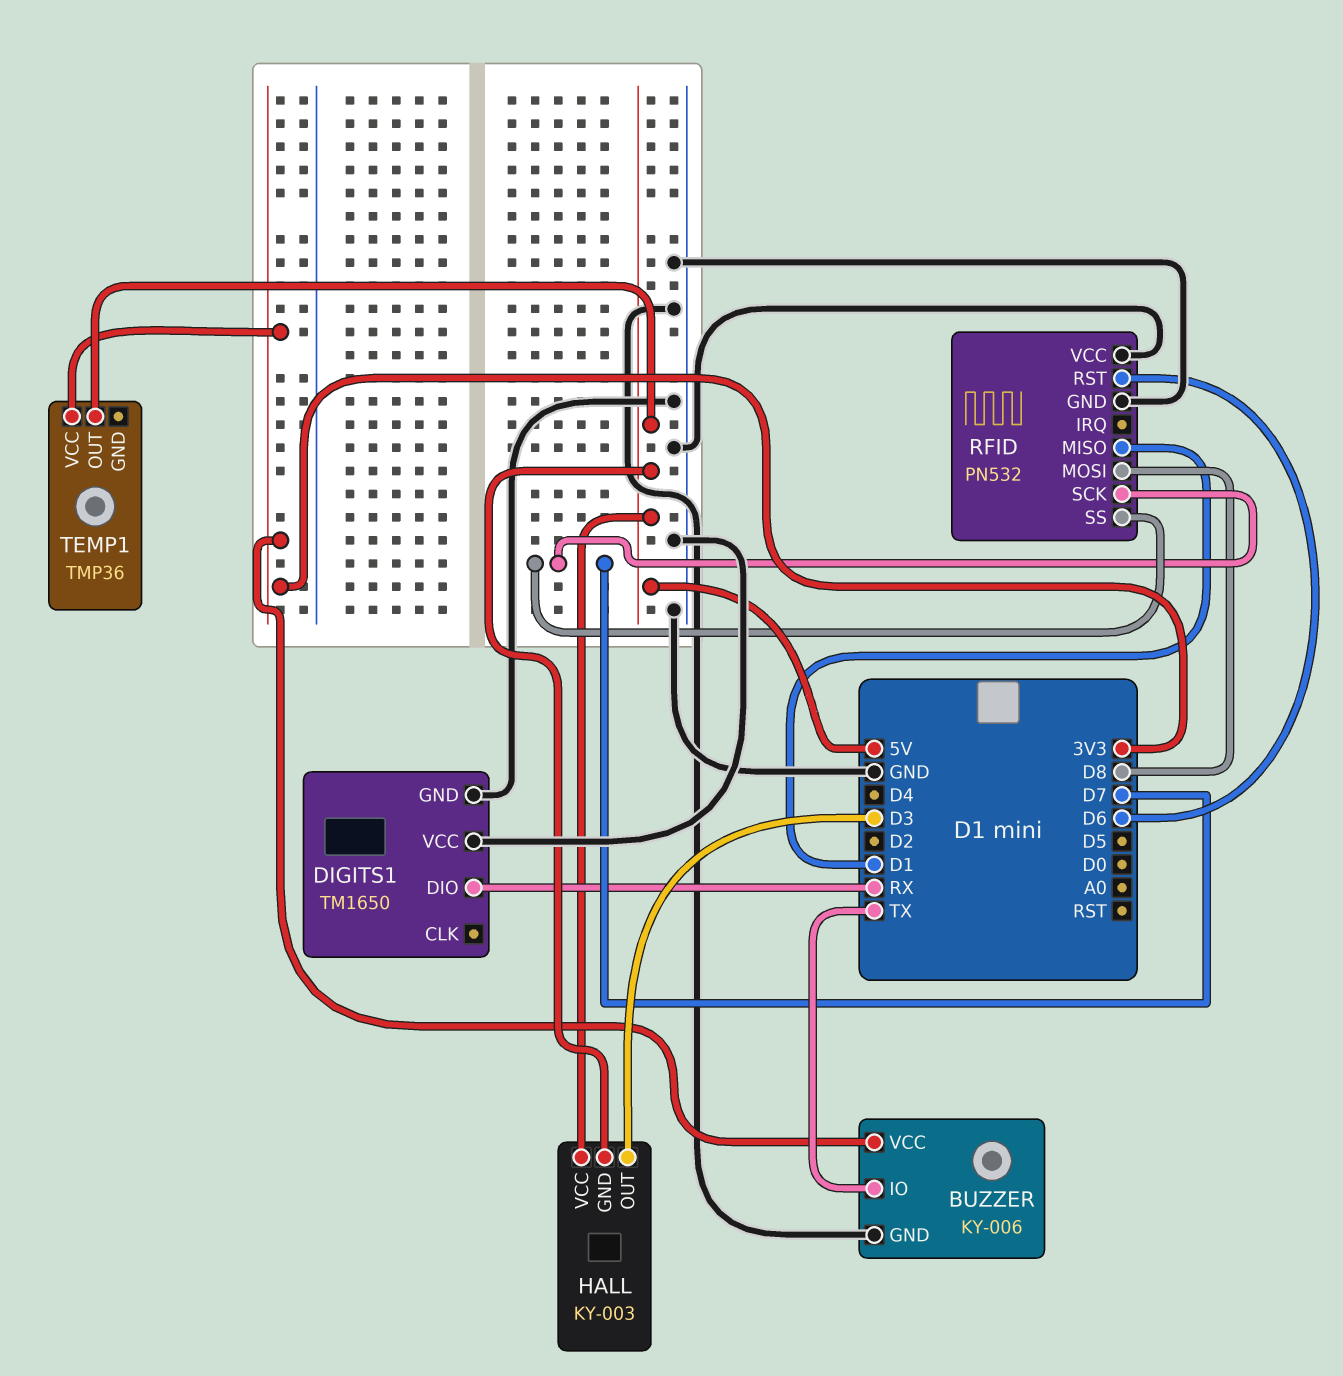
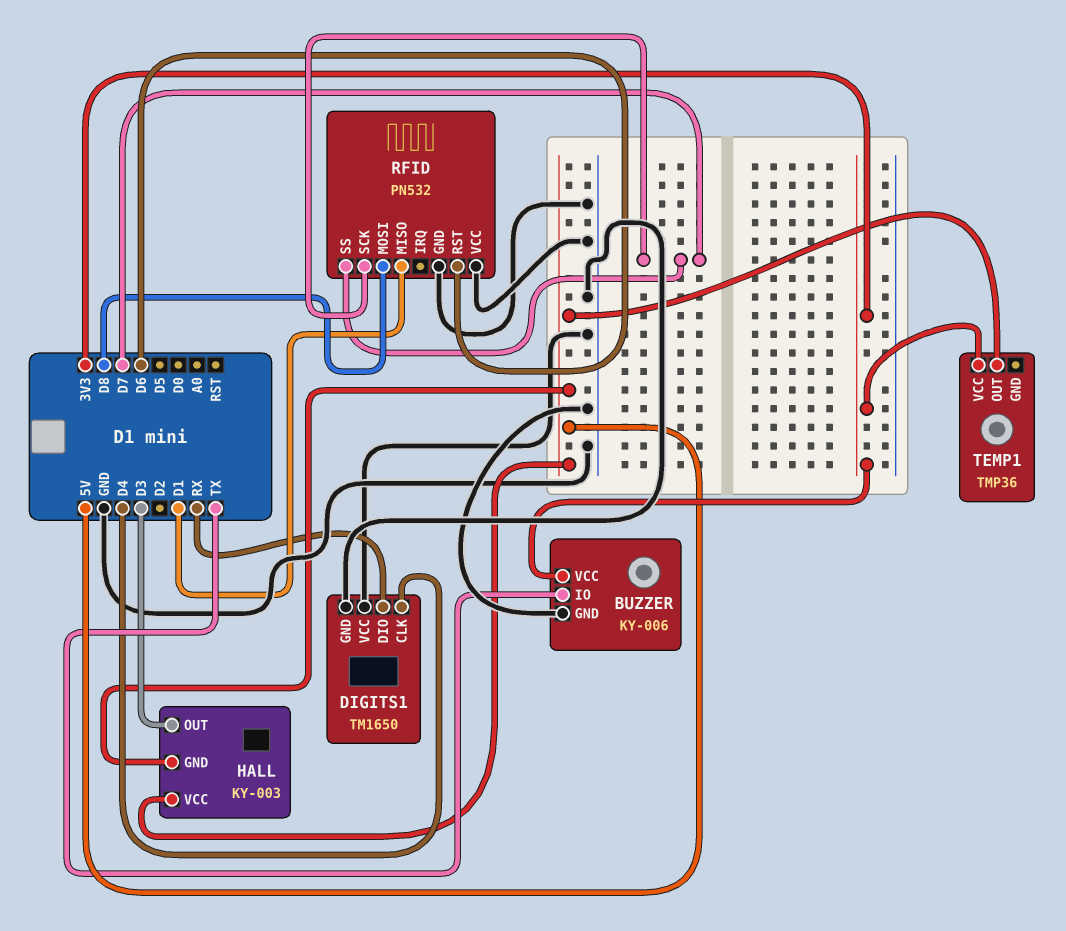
DIGITS1 pin CLK: none -> D4

